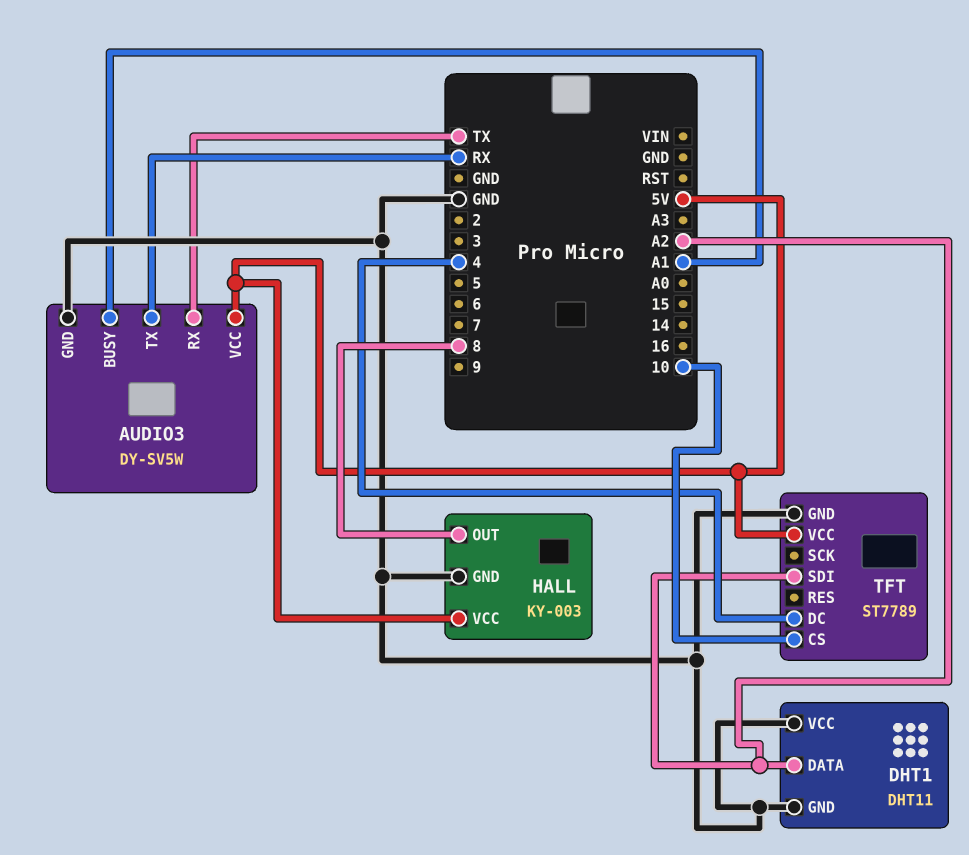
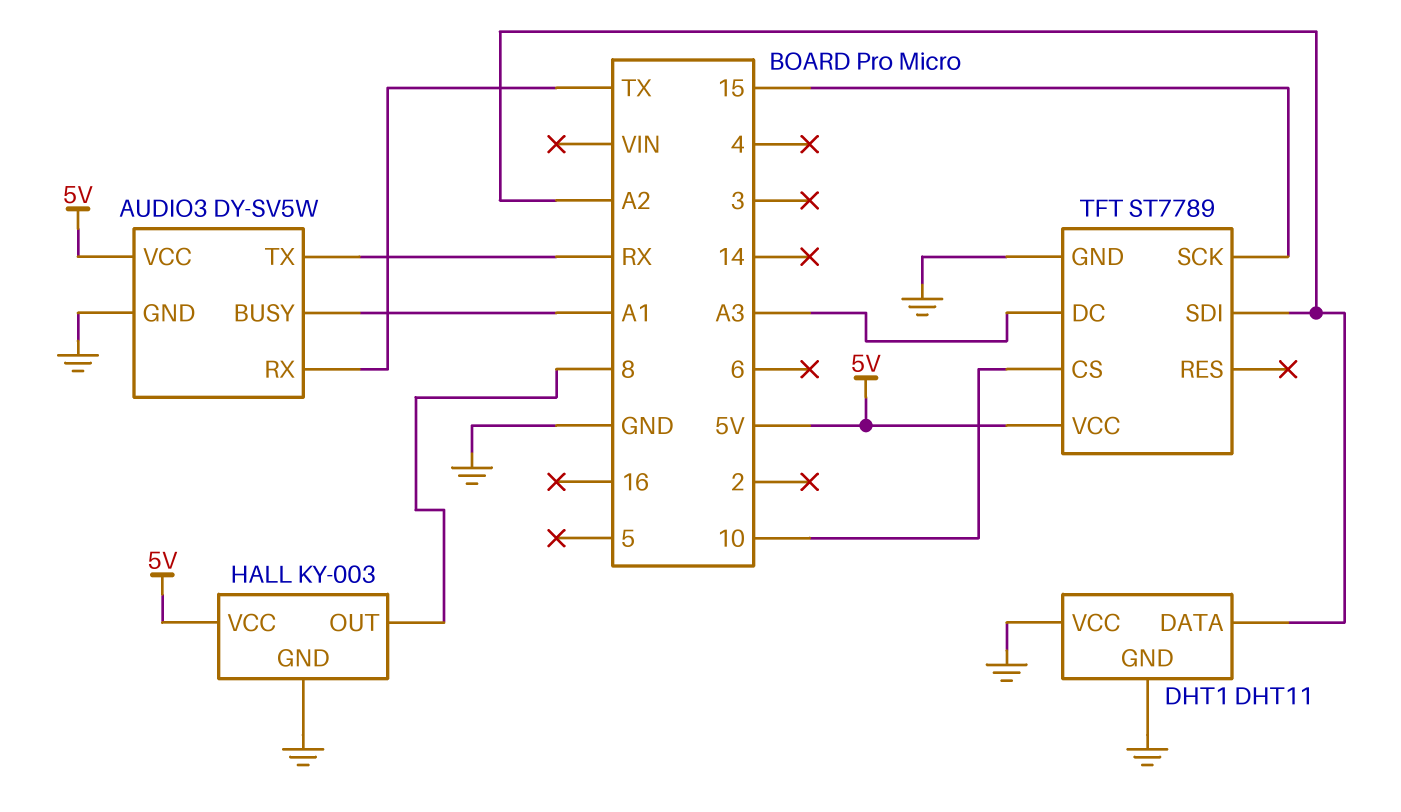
TFT pin DC: 4 -> A3
TFT pin SCK: none -> 15

